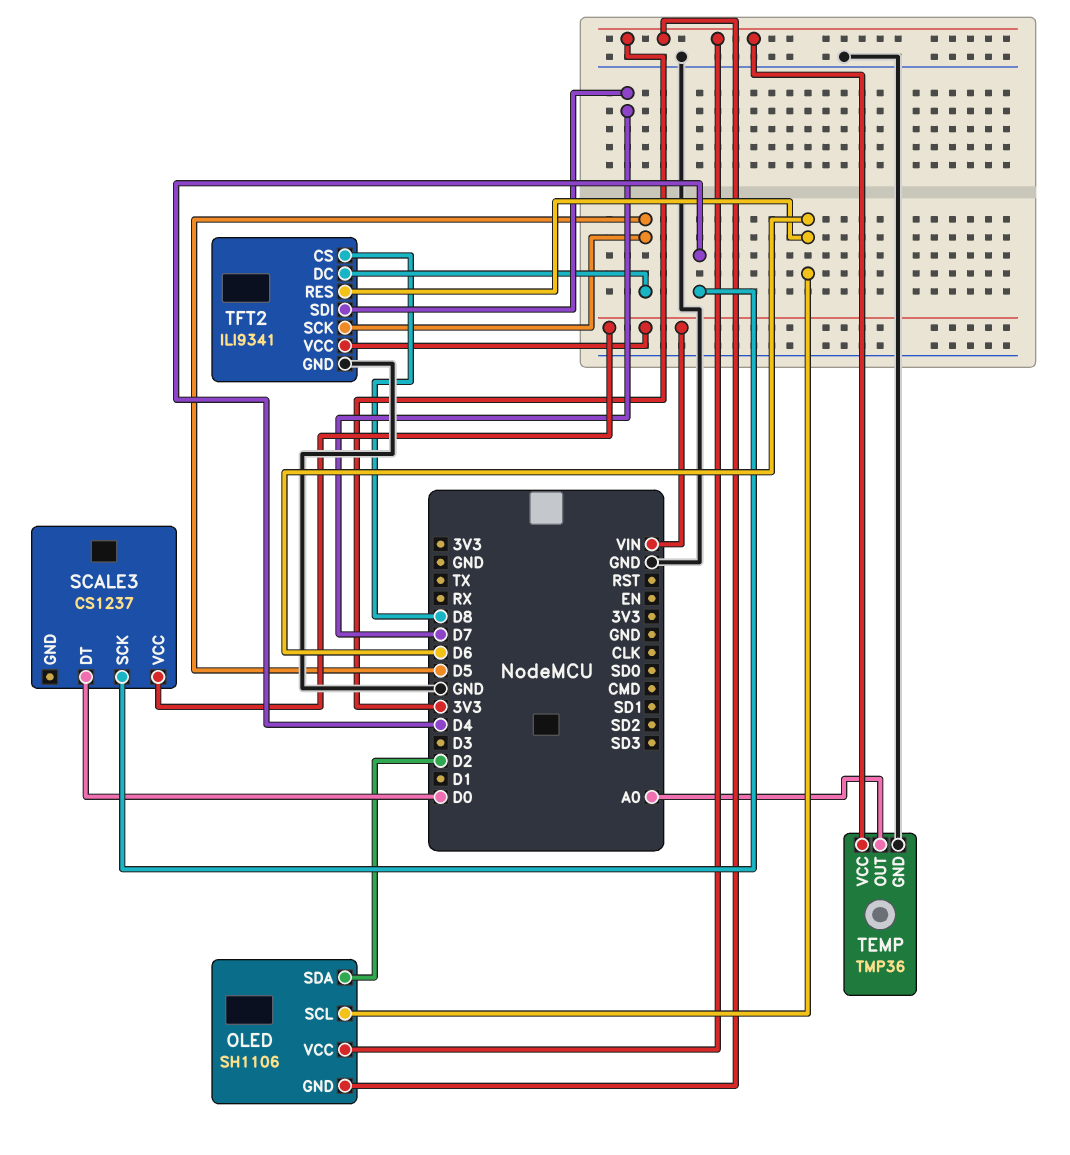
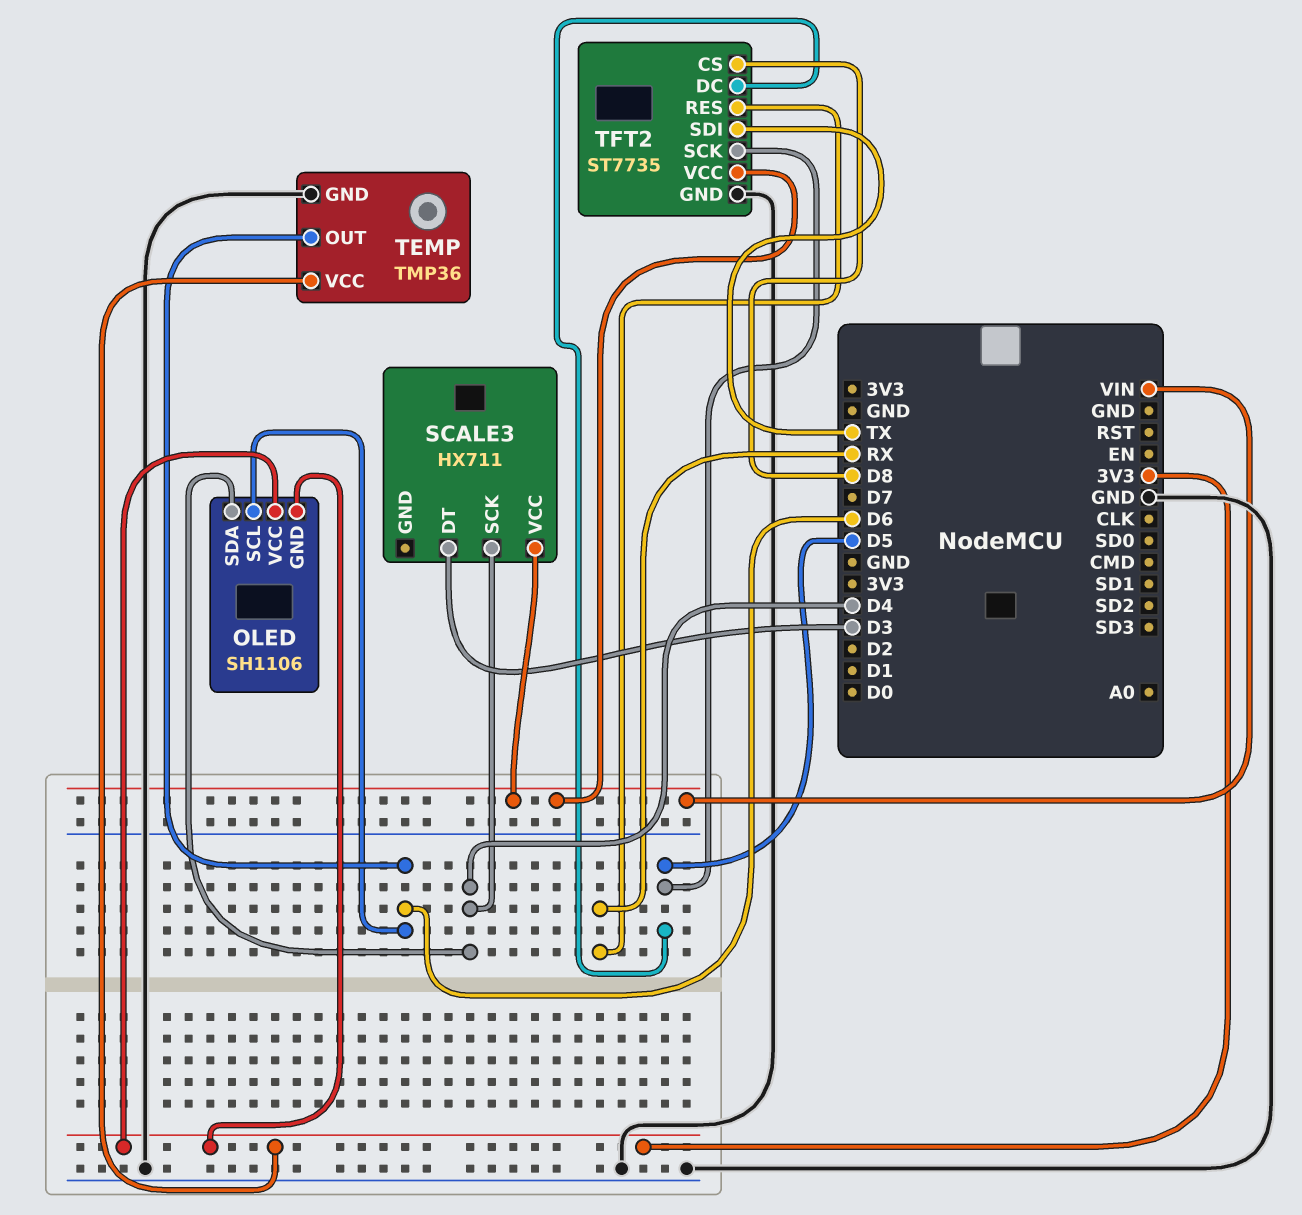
OLED pin SDA: D2 -> D4
SCALE3: CS1237 -> HX711
SCALE3 pin DT: D0 -> D3
TEMP pin OUT: A0 -> D6
TFT2: ILI9341 -> ST7735
TFT2 pin RES: D6 -> RX
TFT2 pin SDI: D7 -> TX

